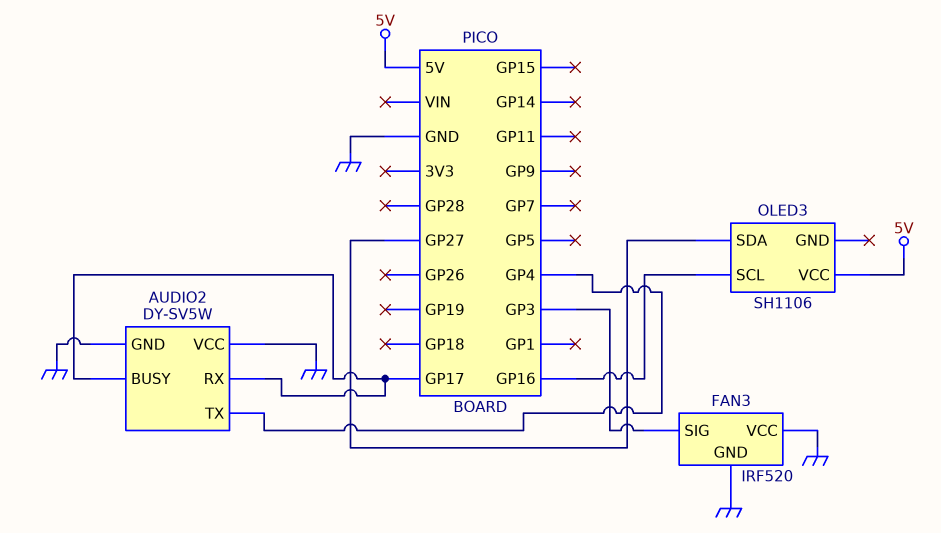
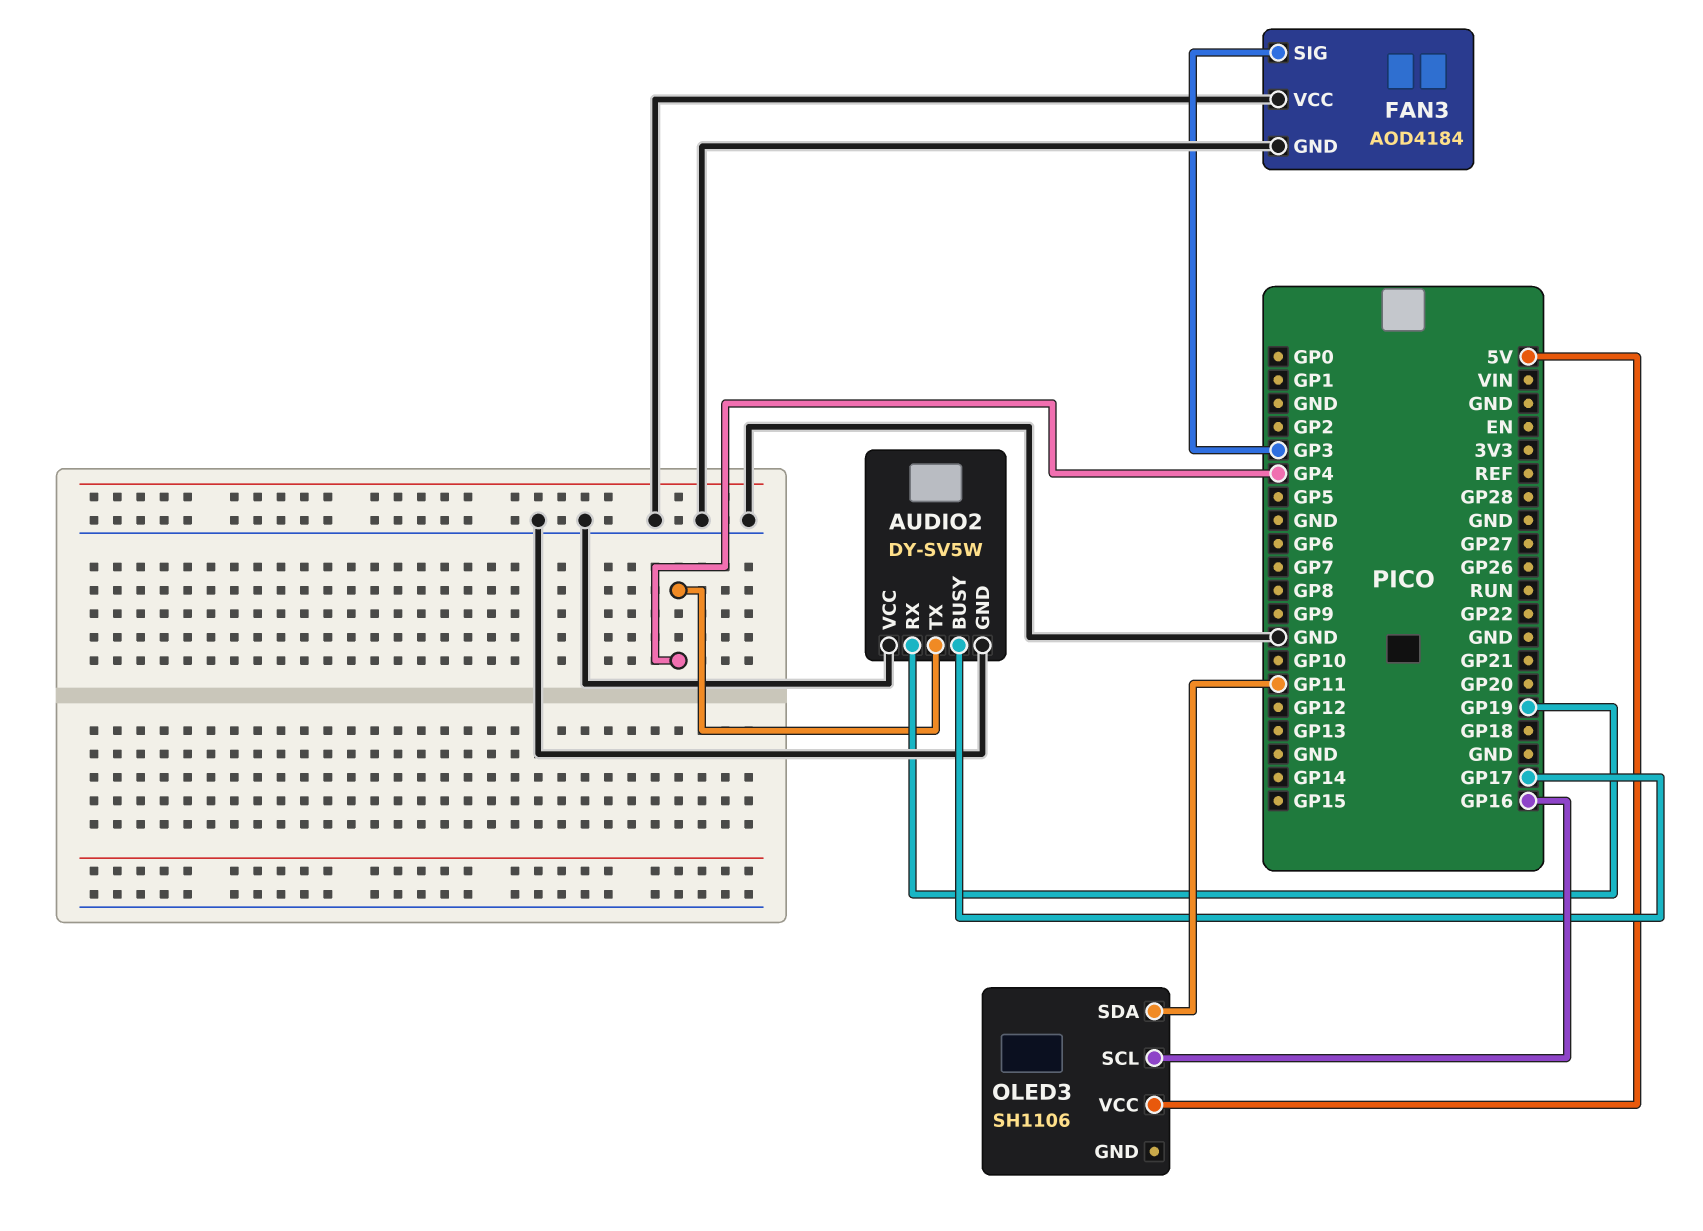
AUDIO2 pin RX: GP17 -> GP19
FAN3: IRF520 -> AOD4184
OLED3 pin SDA: GP27 -> GP11

